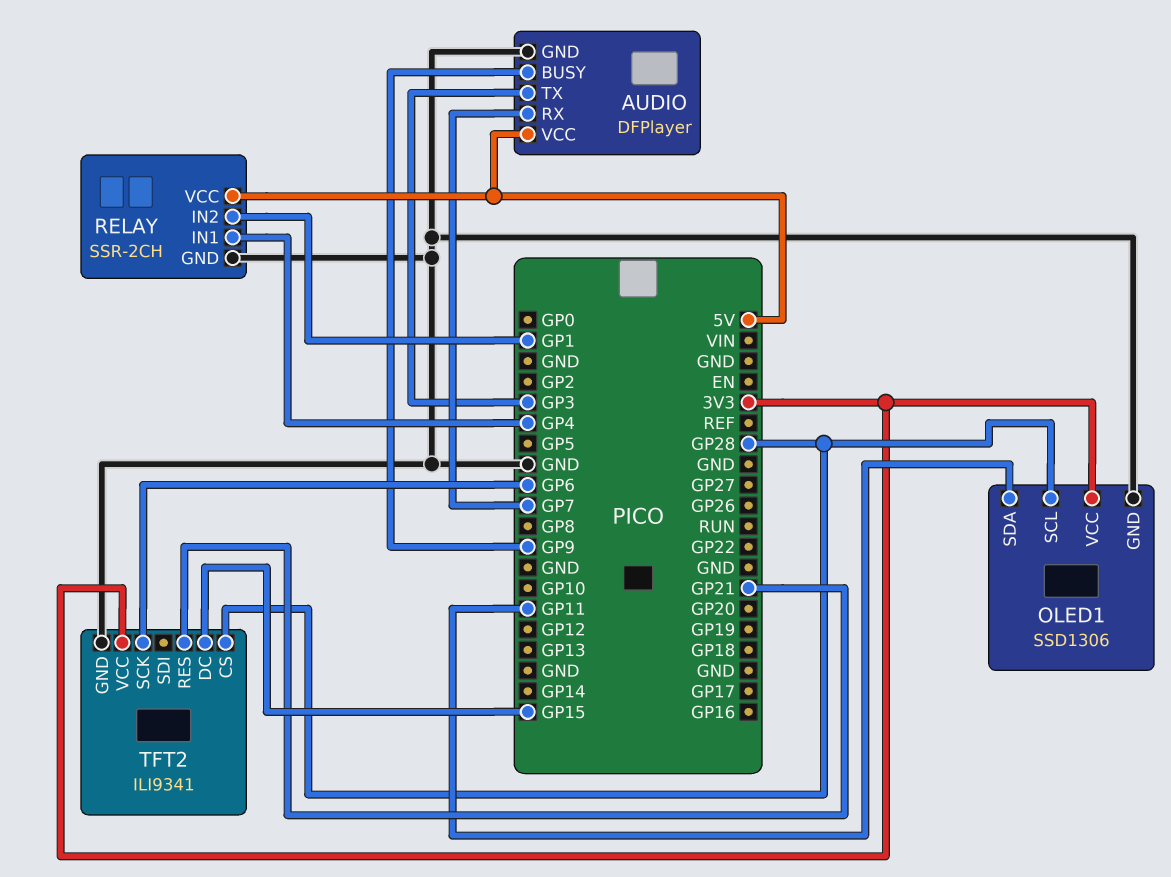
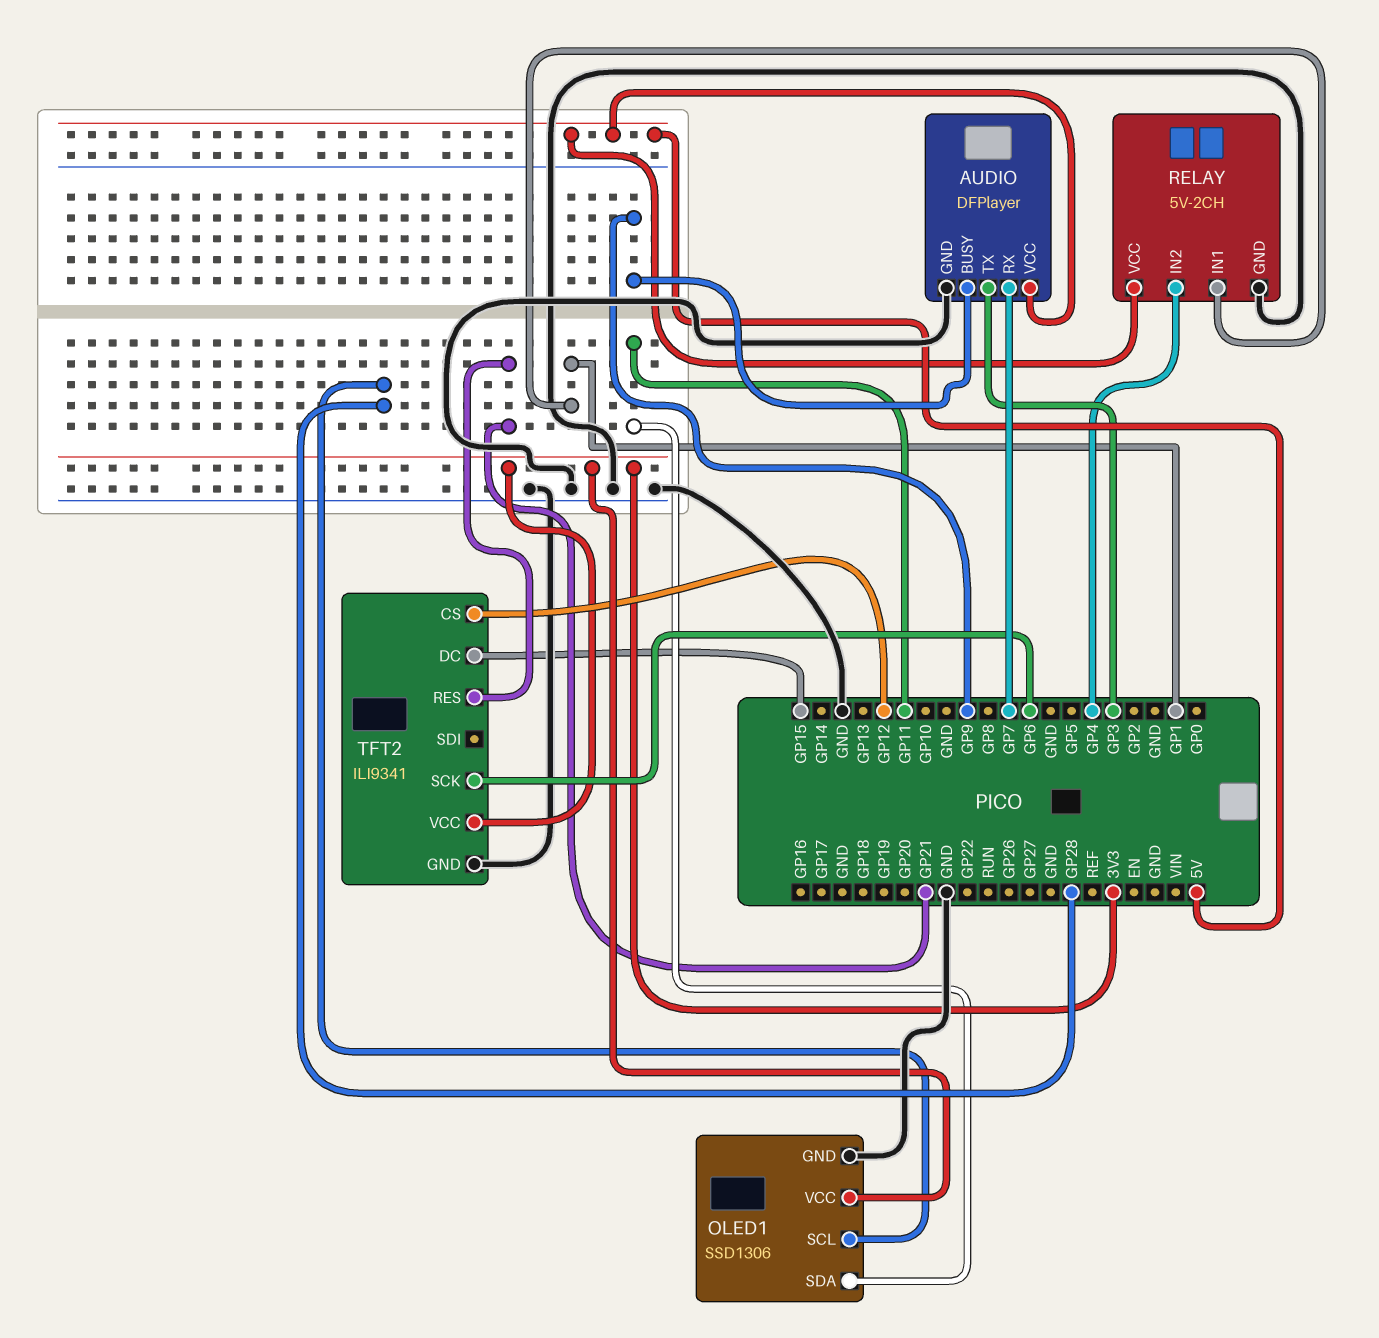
RELAY: SSR-2CH -> 5V-2CH
RELAY pin IN1: GP4 -> GP1
RELAY pin IN2: GP1 -> GP4
TFT2 pin CS: GP28 -> GP12

